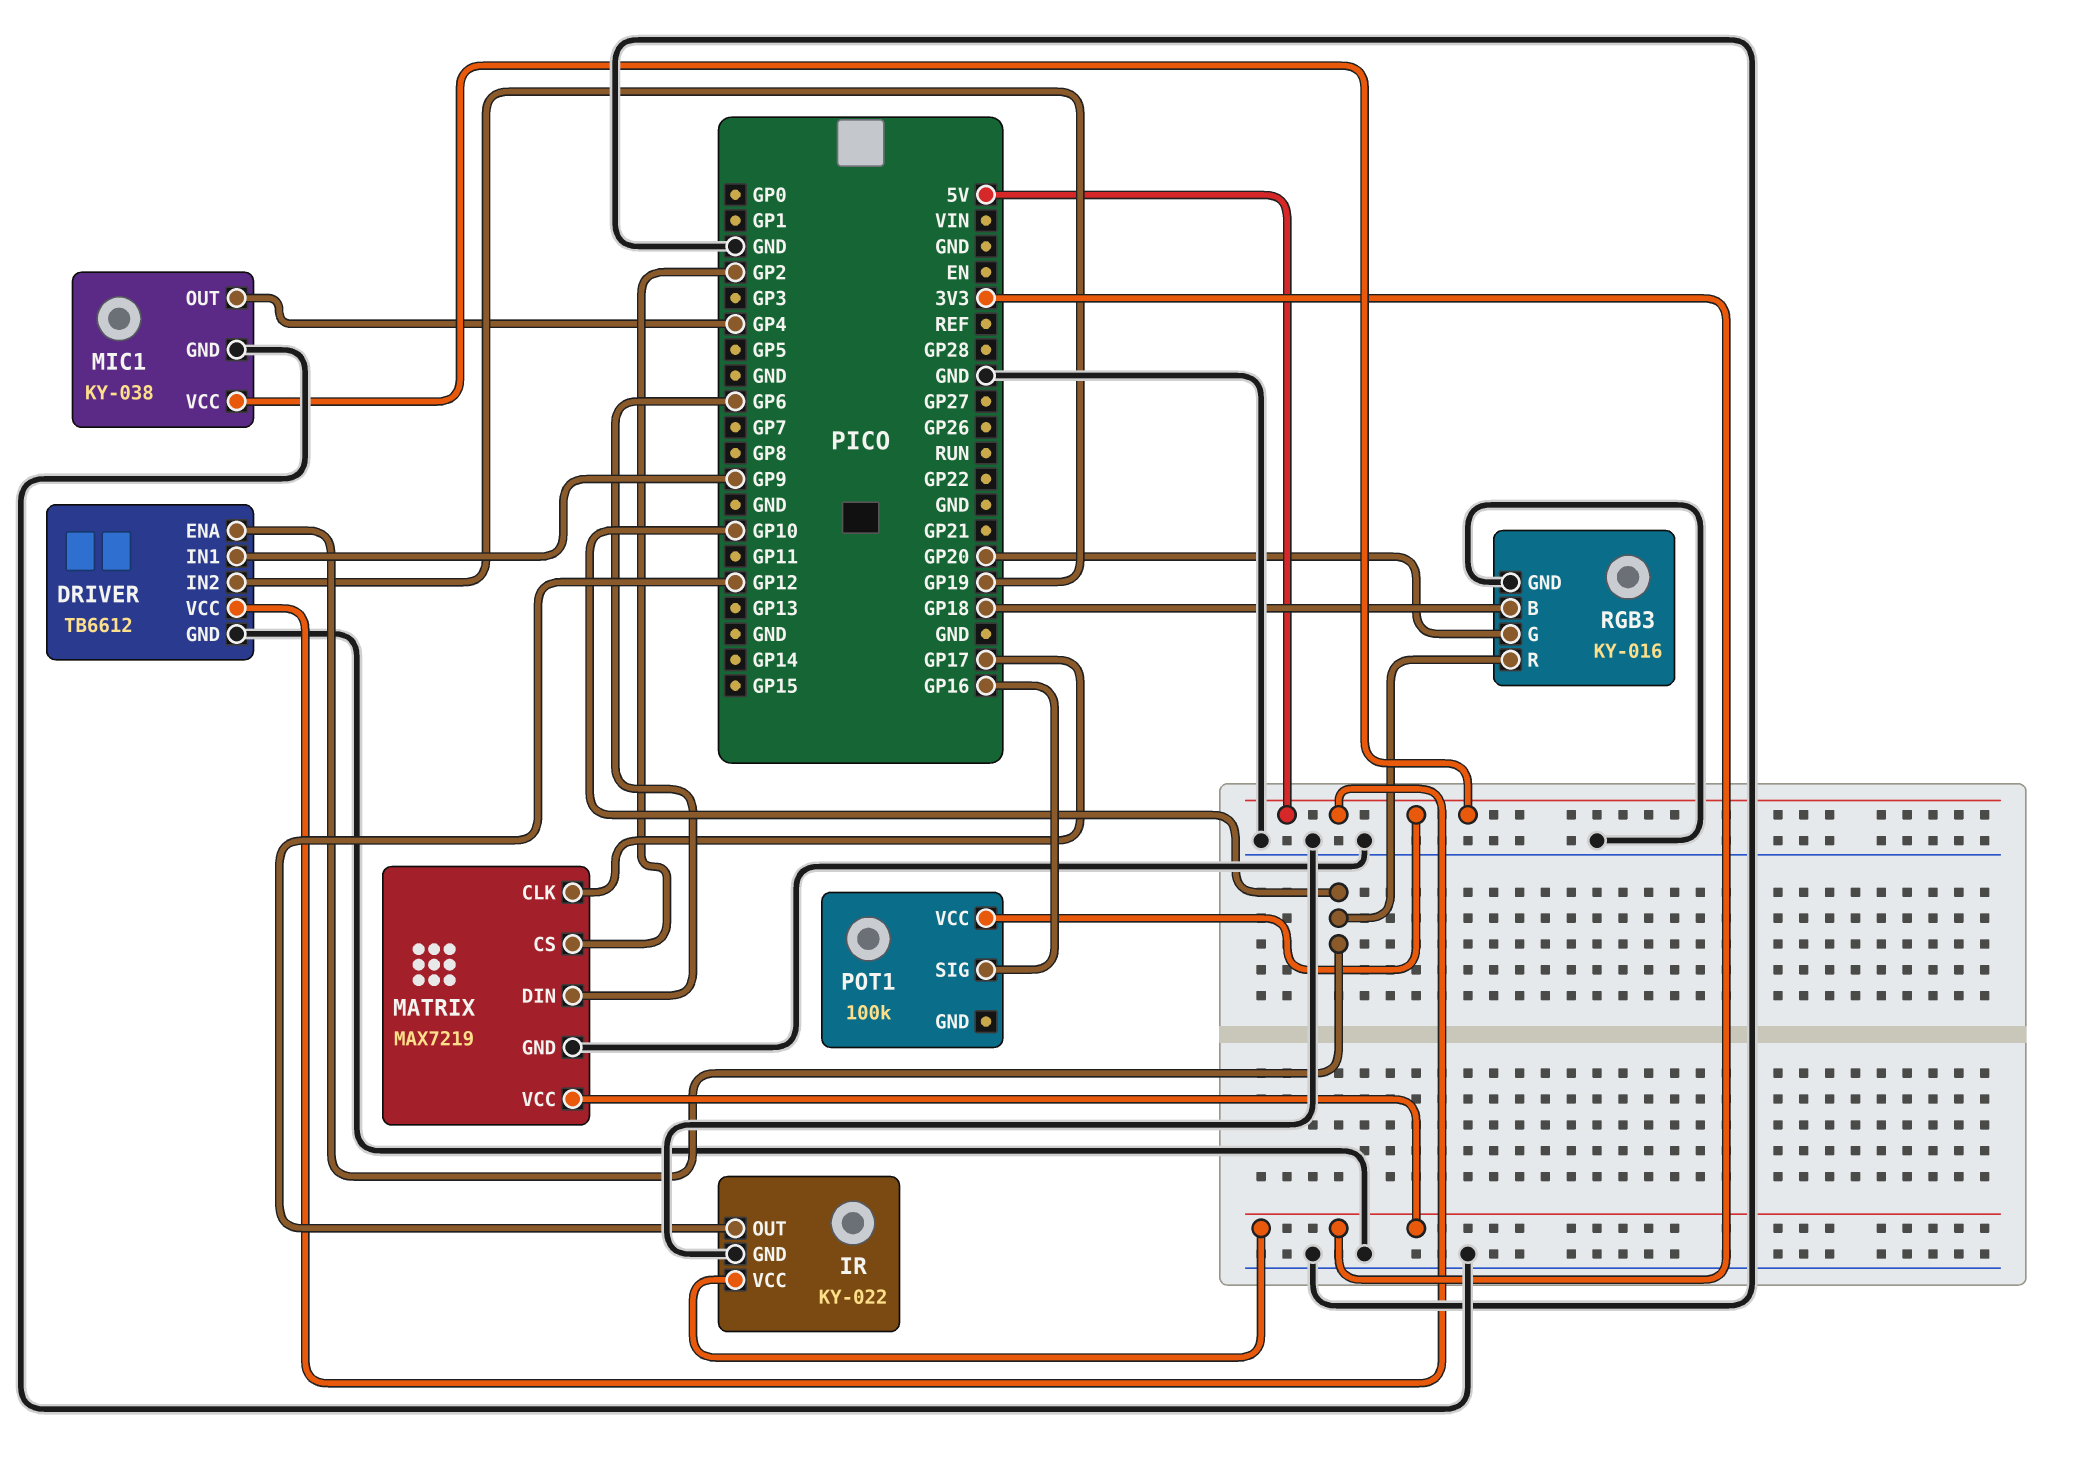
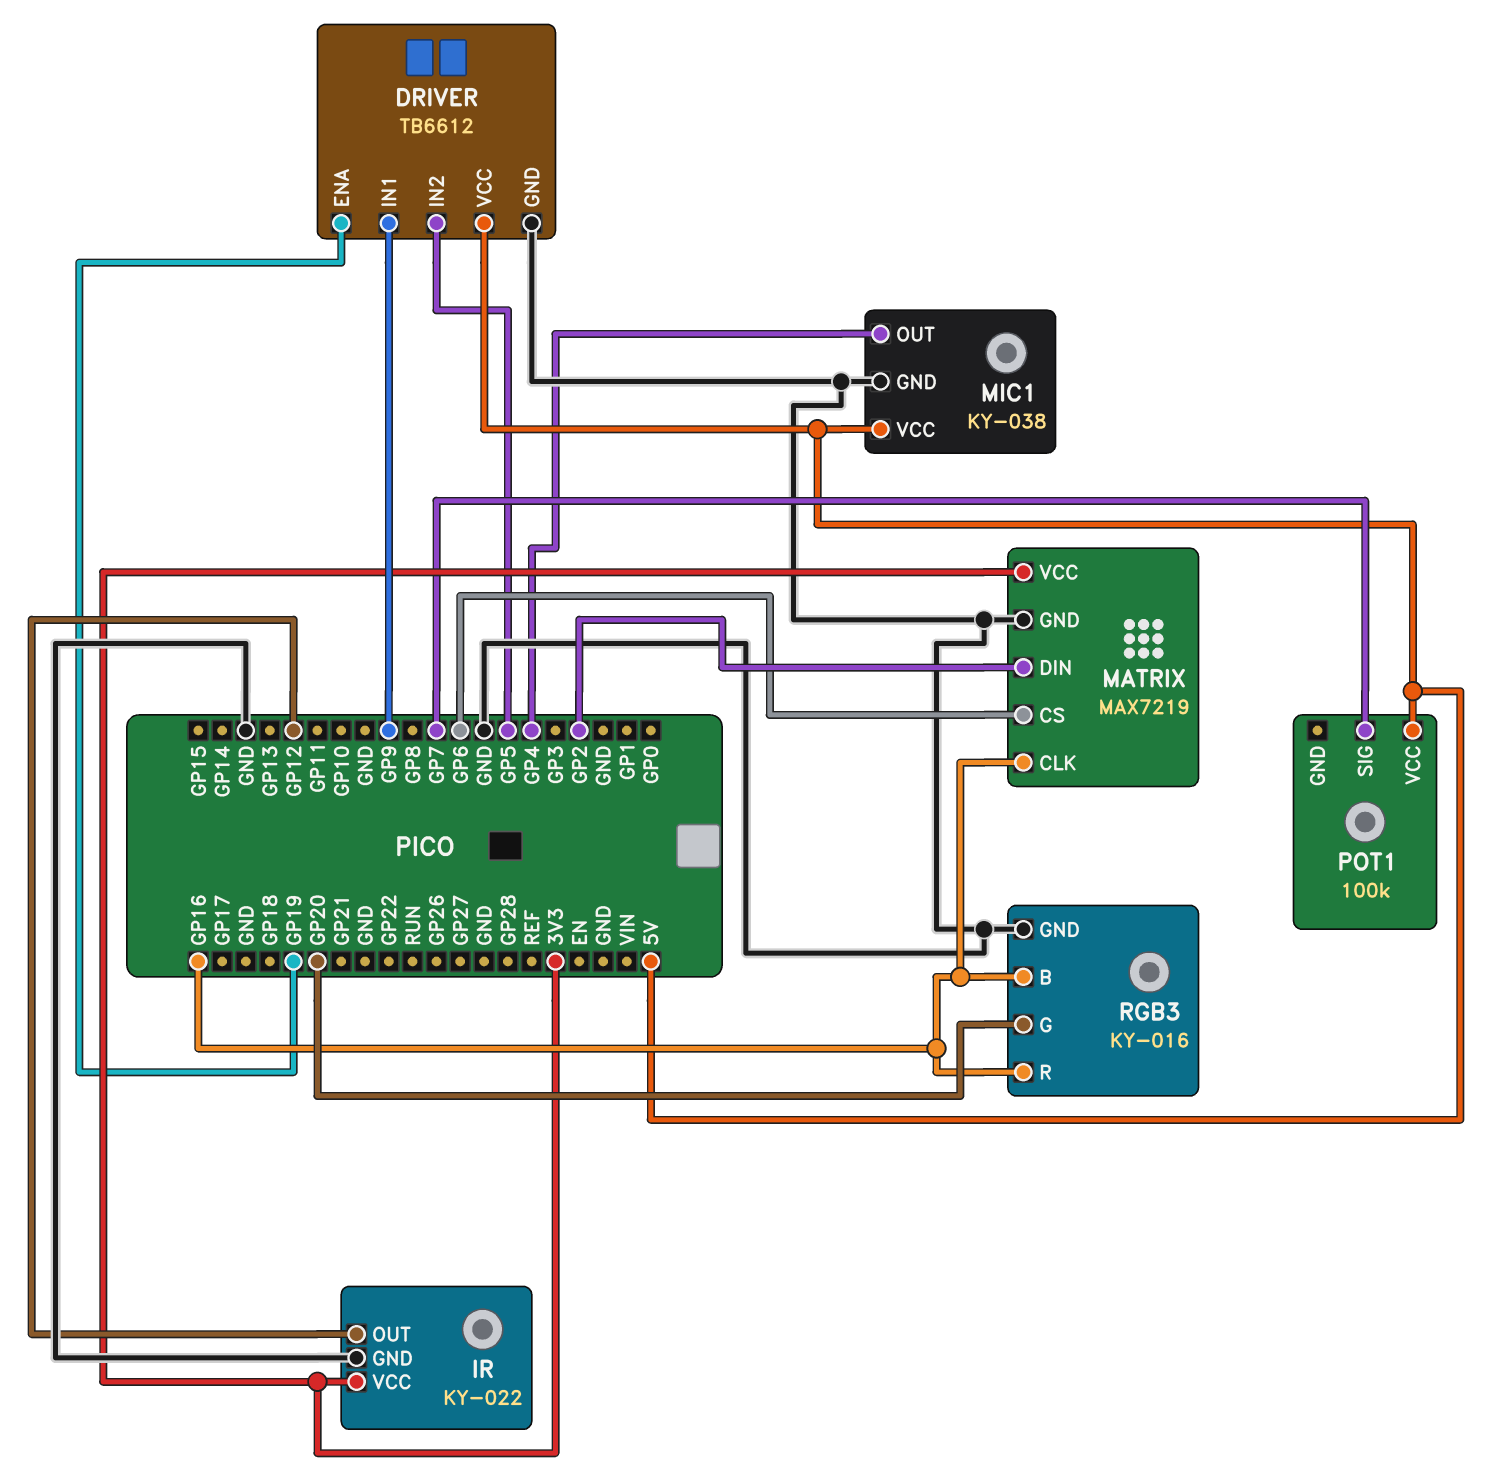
DRIVER pin ENA: GP10 -> GP19
DRIVER pin IN2: GP19 -> GP5
MATRIX pin CLK: GP17 -> GP16
MATRIX pin CS: GP2 -> GP6
MATRIX pin DIN: GP6 -> GP2
POT1 pin SIG: GP16 -> GP7
RGB3 pin B: GP18 -> GP16
RGB3 pin R: GP10 -> GP16

